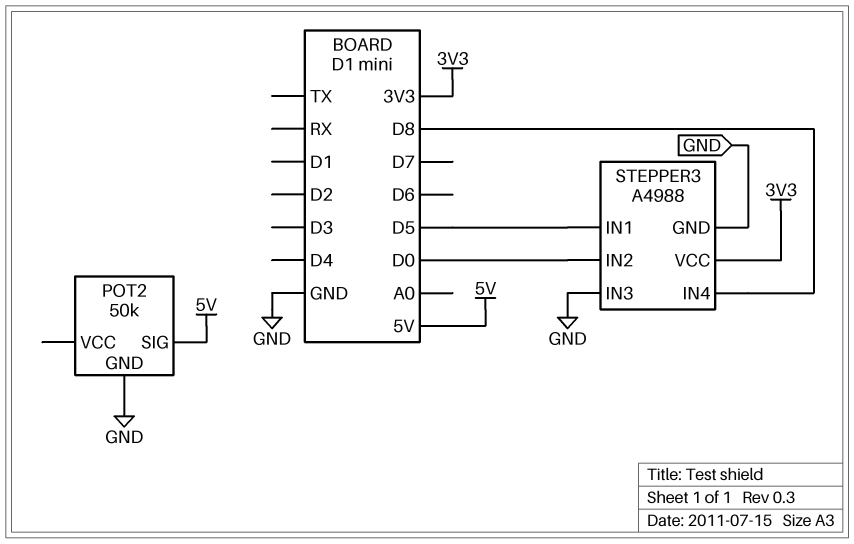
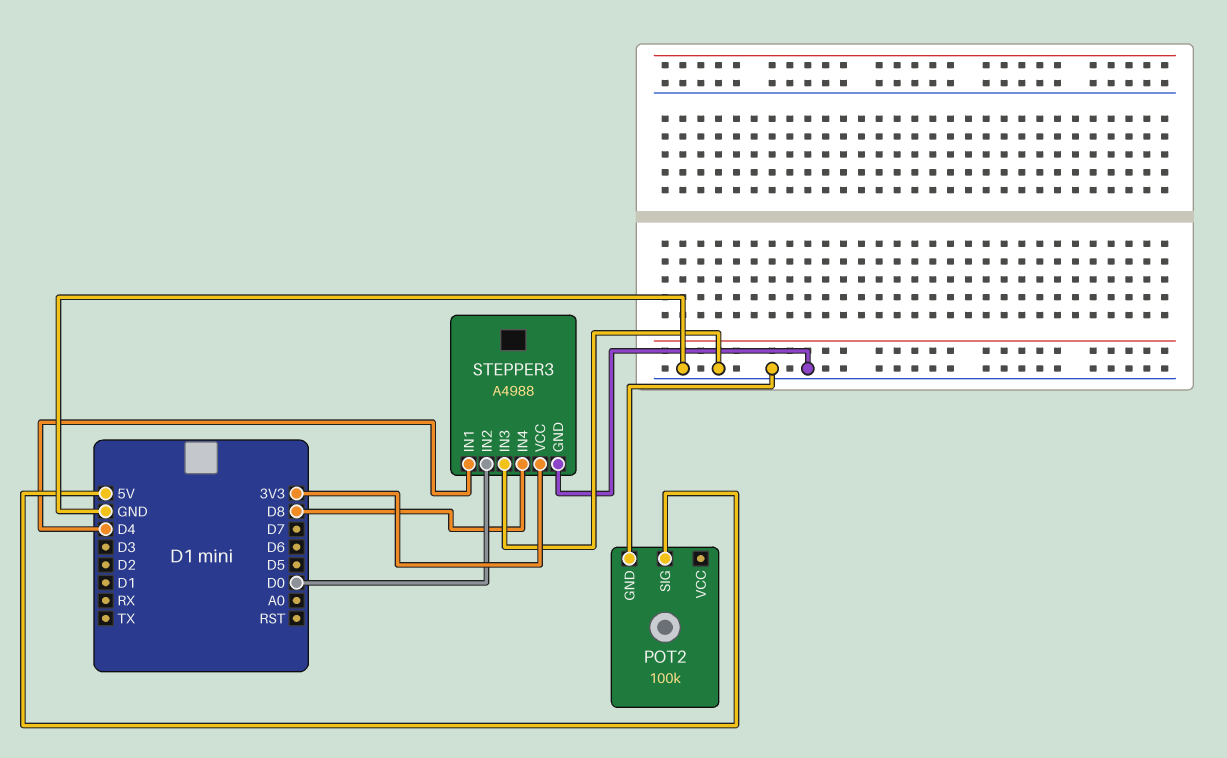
POT2: 50k -> 100k
STEPPER3 pin IN1: D5 -> D4

